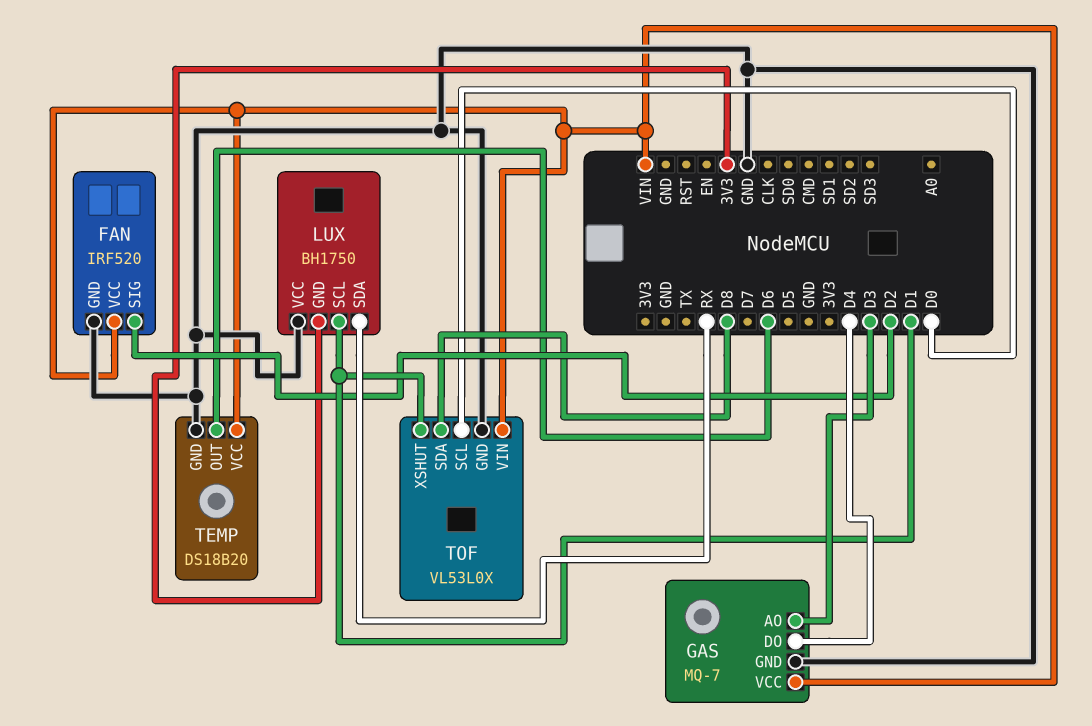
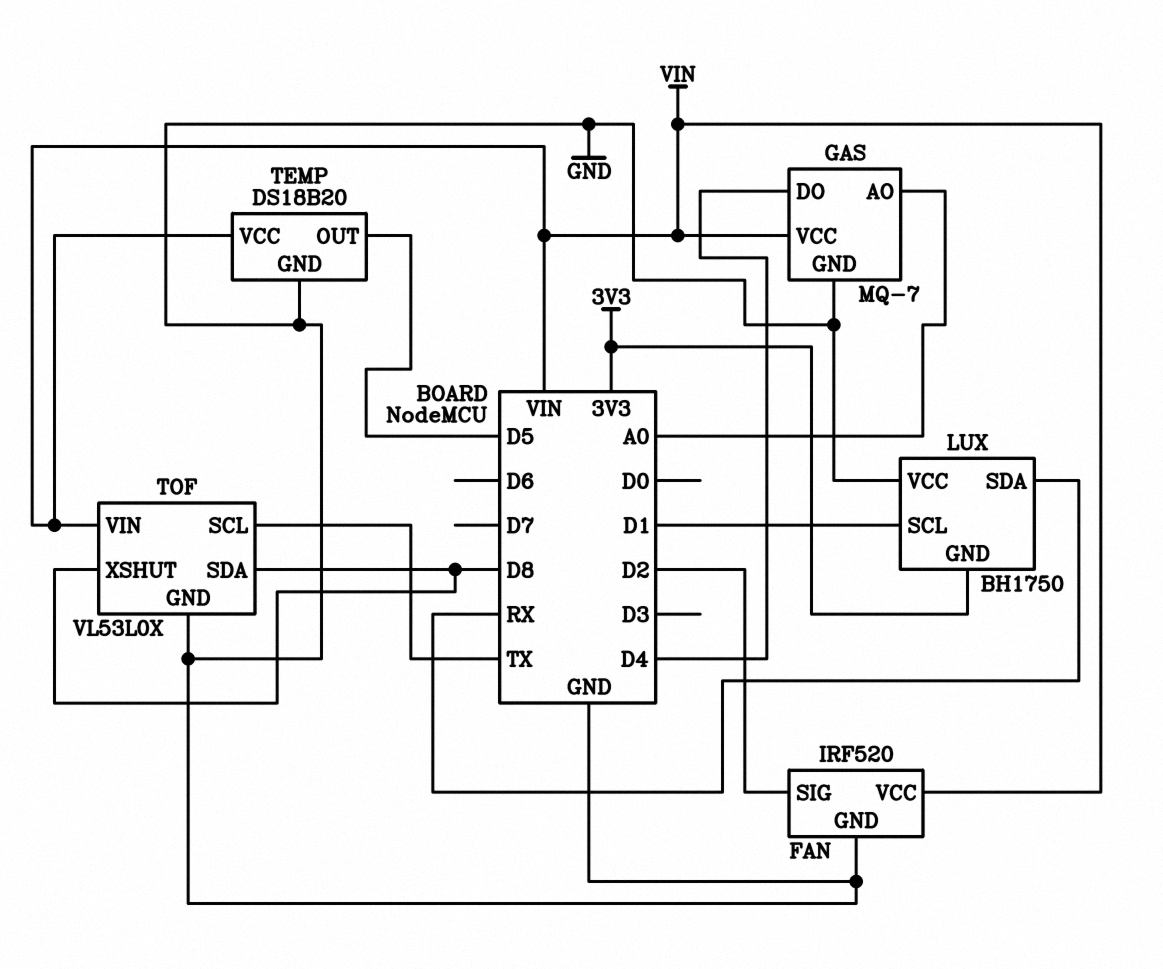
GAS pin AO: D3 -> A0
TEMP pin OUT: D6 -> D5
TOF pin SCL: D0 -> TX
TOF pin XSHUT: D1 -> D8

